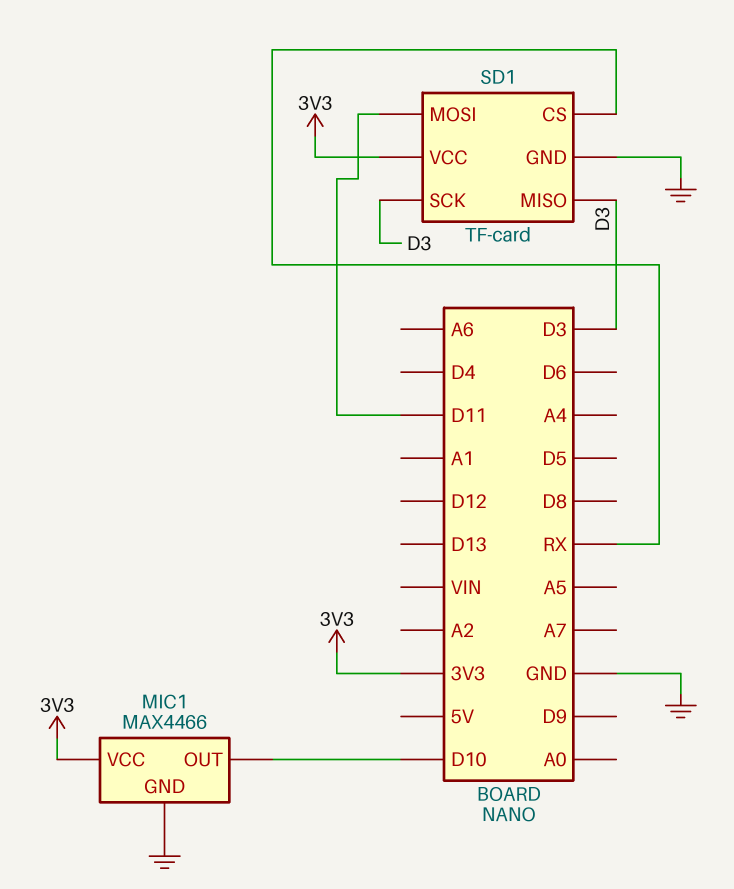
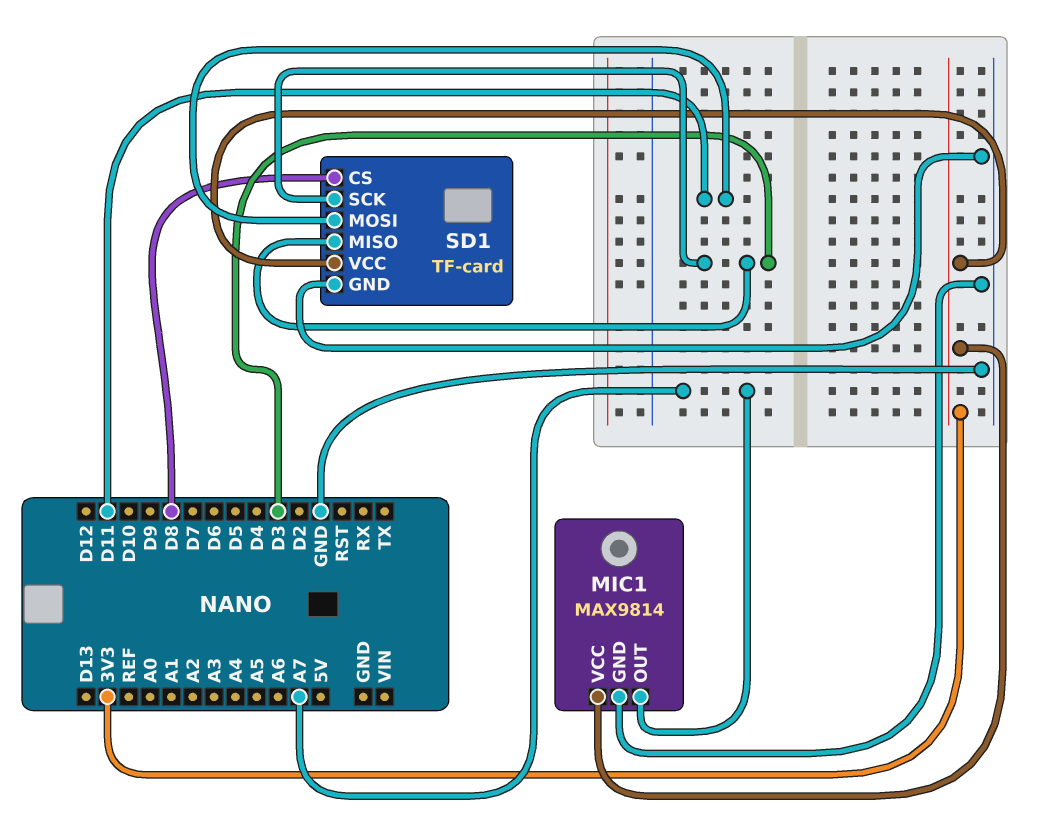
MIC1: MAX4466 -> MAX9814
MIC1 pin OUT: D10 -> A7
SD1 pin CS: RX -> D8

